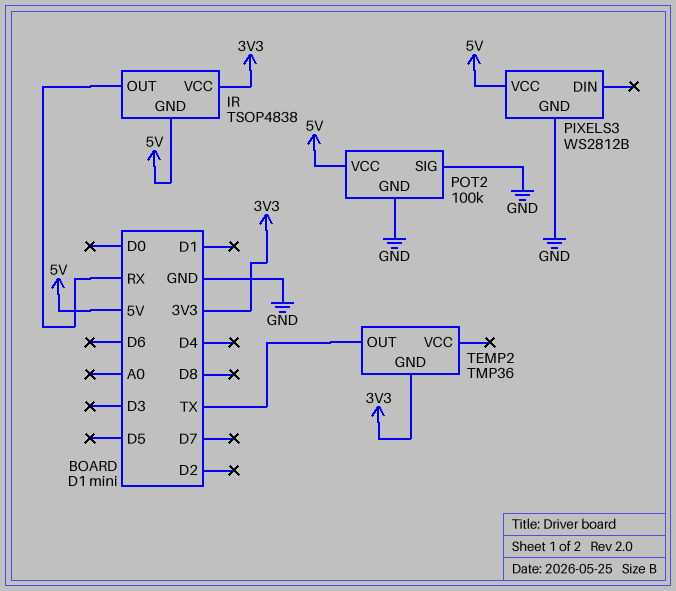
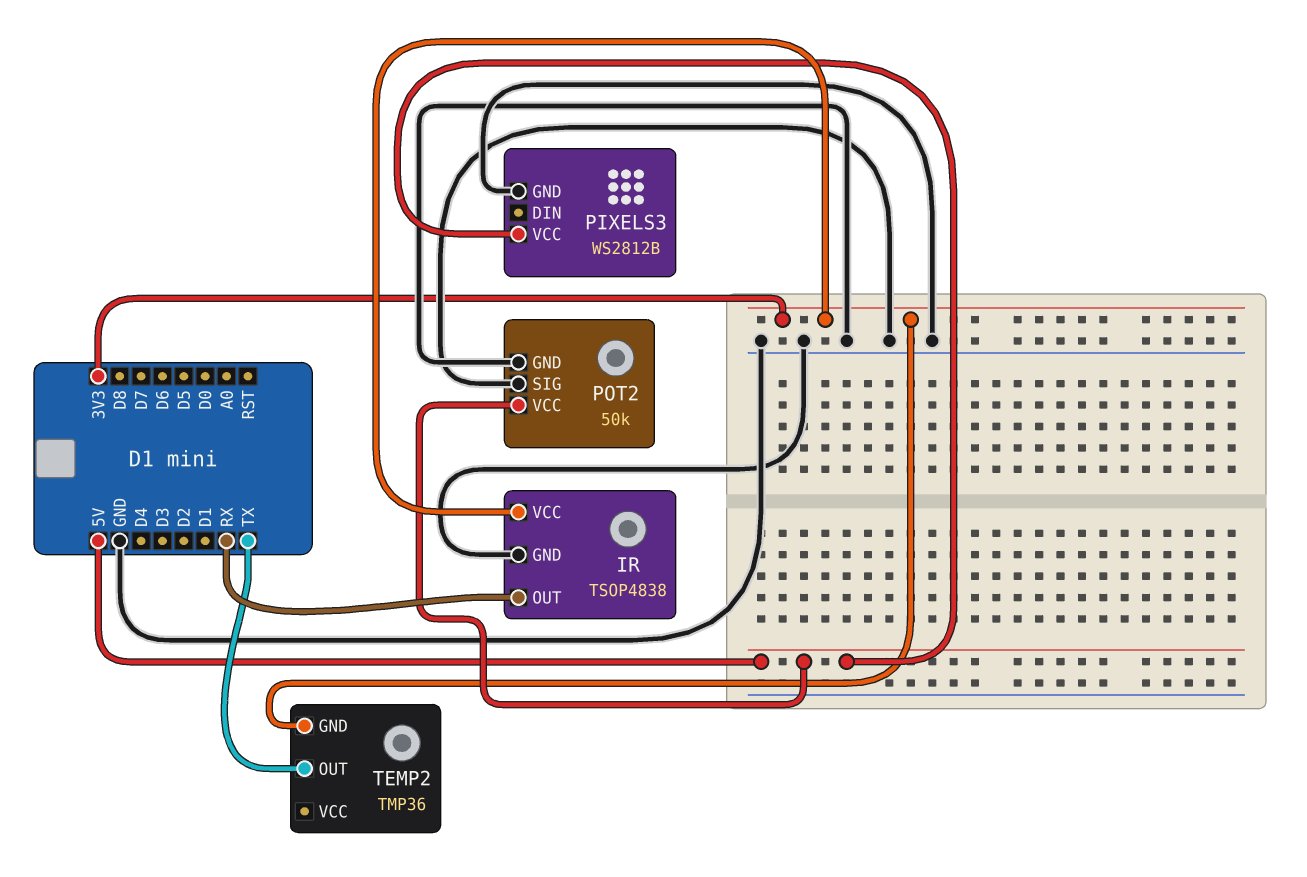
IR pin GND: 5V -> GND
POT2: 100k -> 50k

